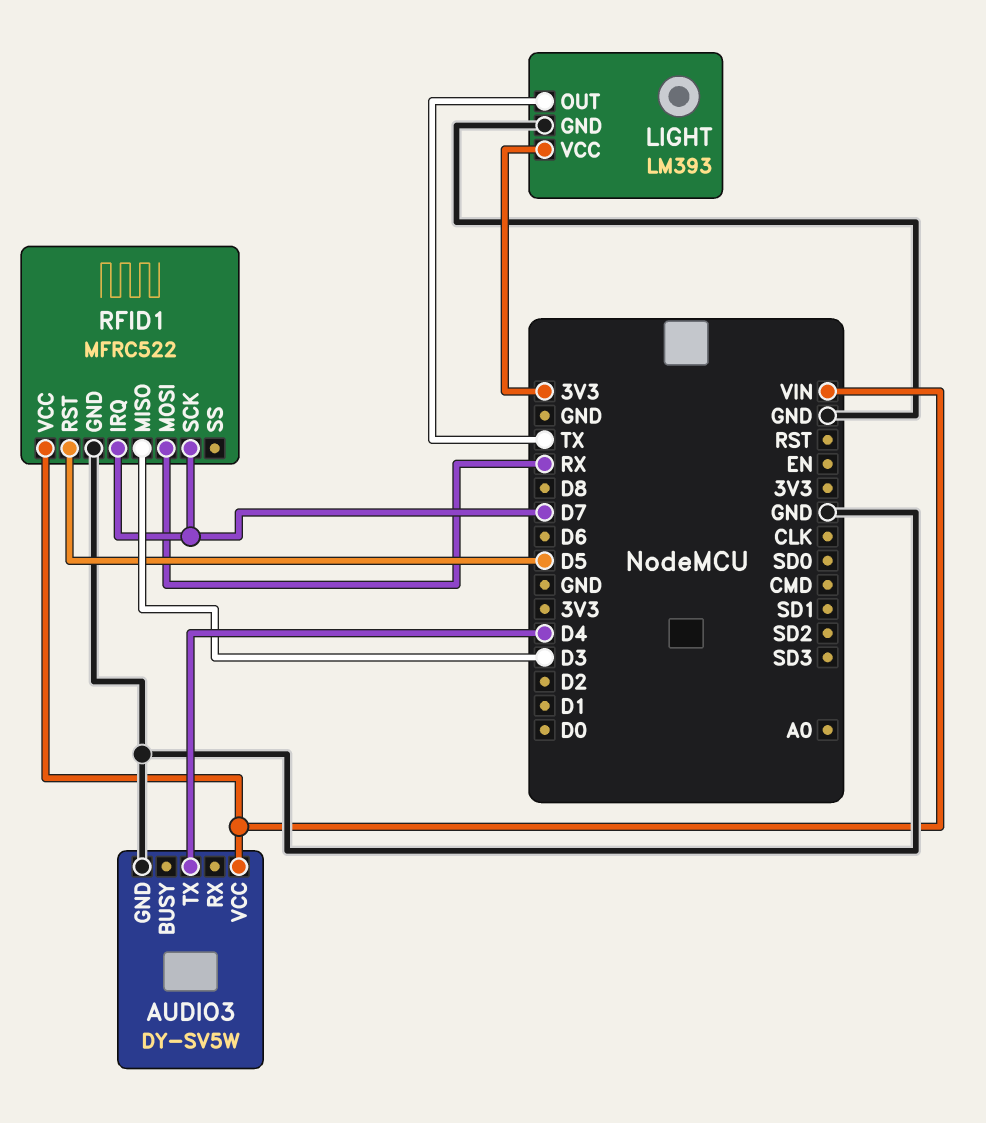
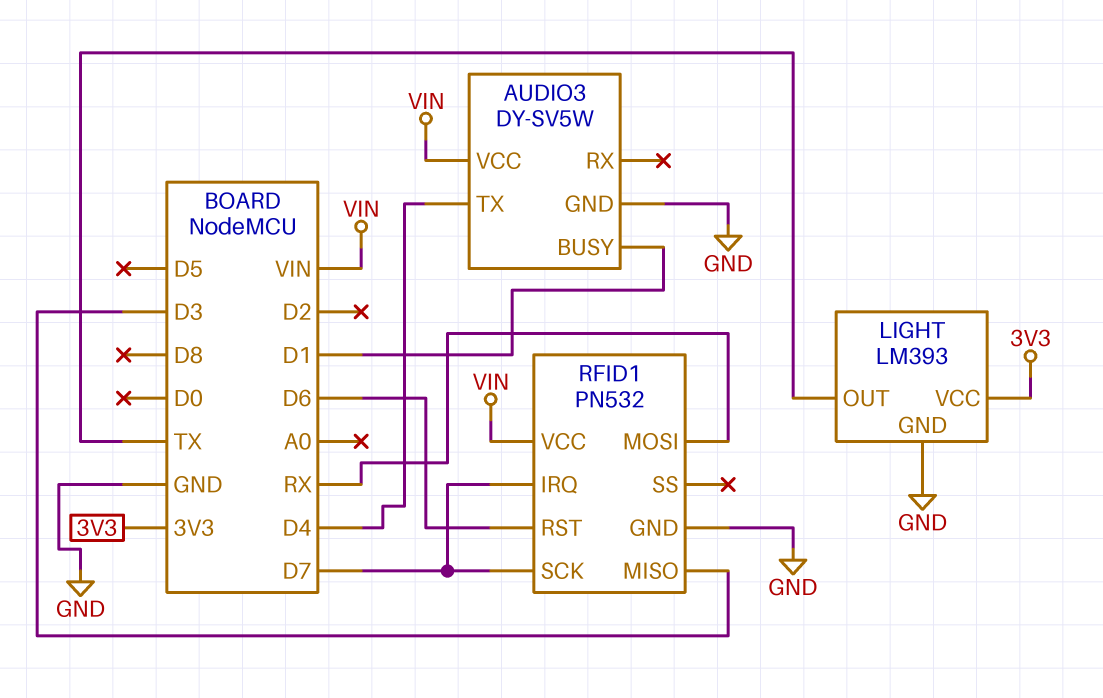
AUDIO3 pin BUSY: none -> D1
RFID1: MFRC522 -> PN532
RFID1 pin RST: D5 -> D6

